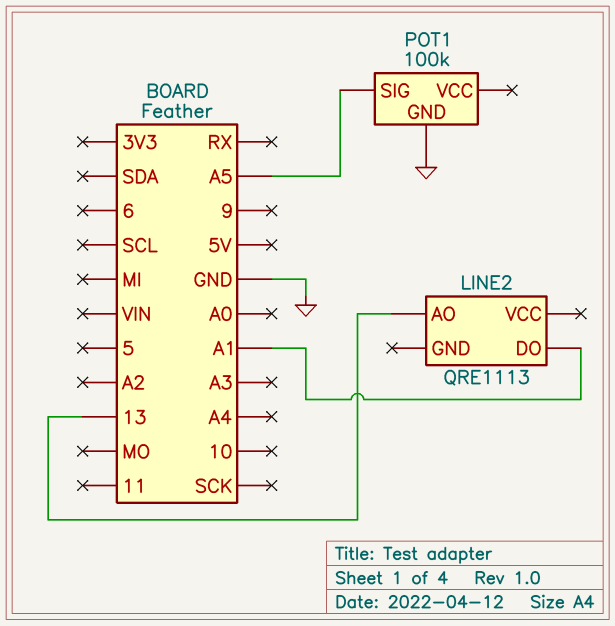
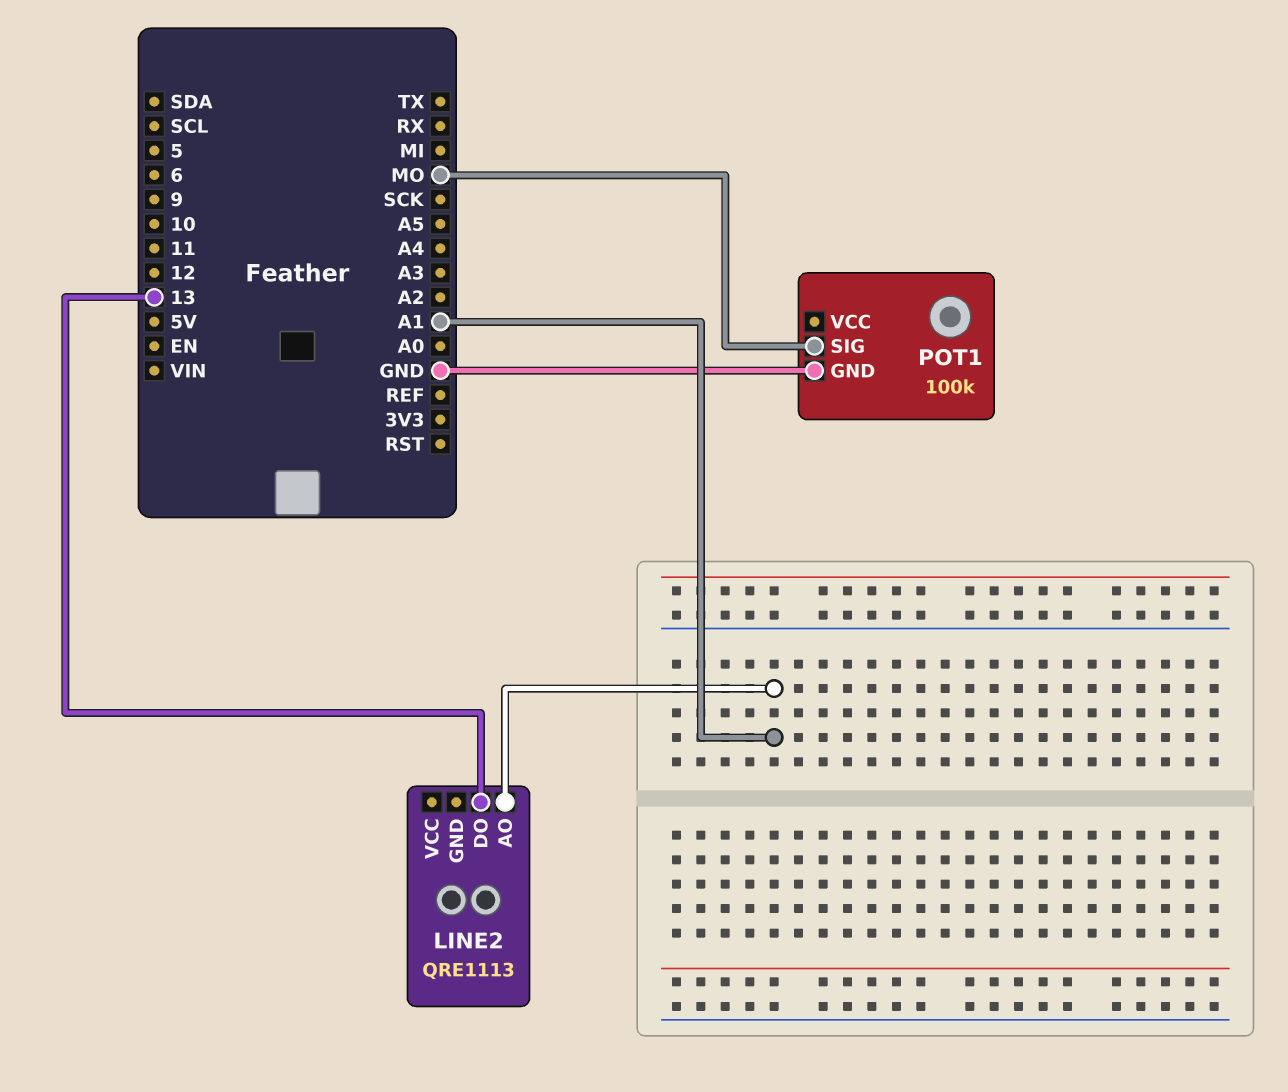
LINE2 pin AO: 13 -> A1
LINE2 pin DO: A1 -> 13
POT1 pin SIG: A5 -> MO

